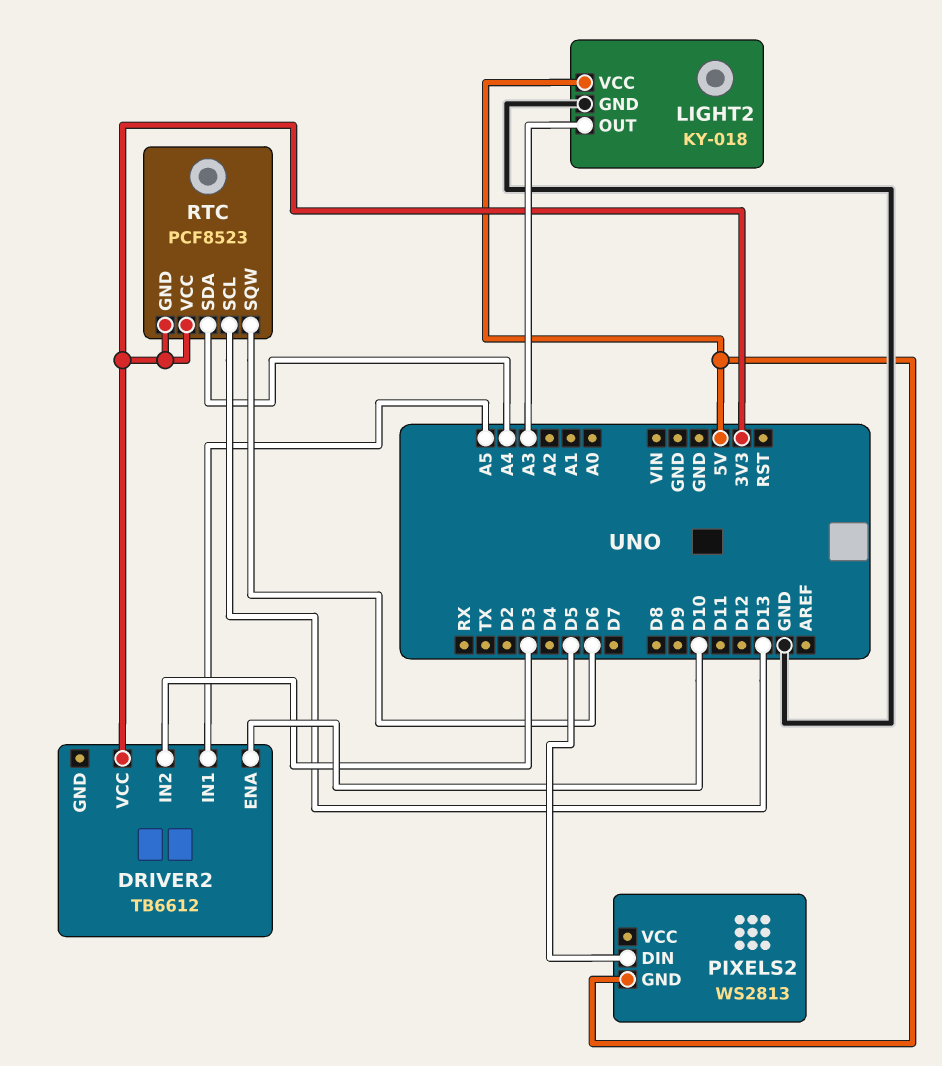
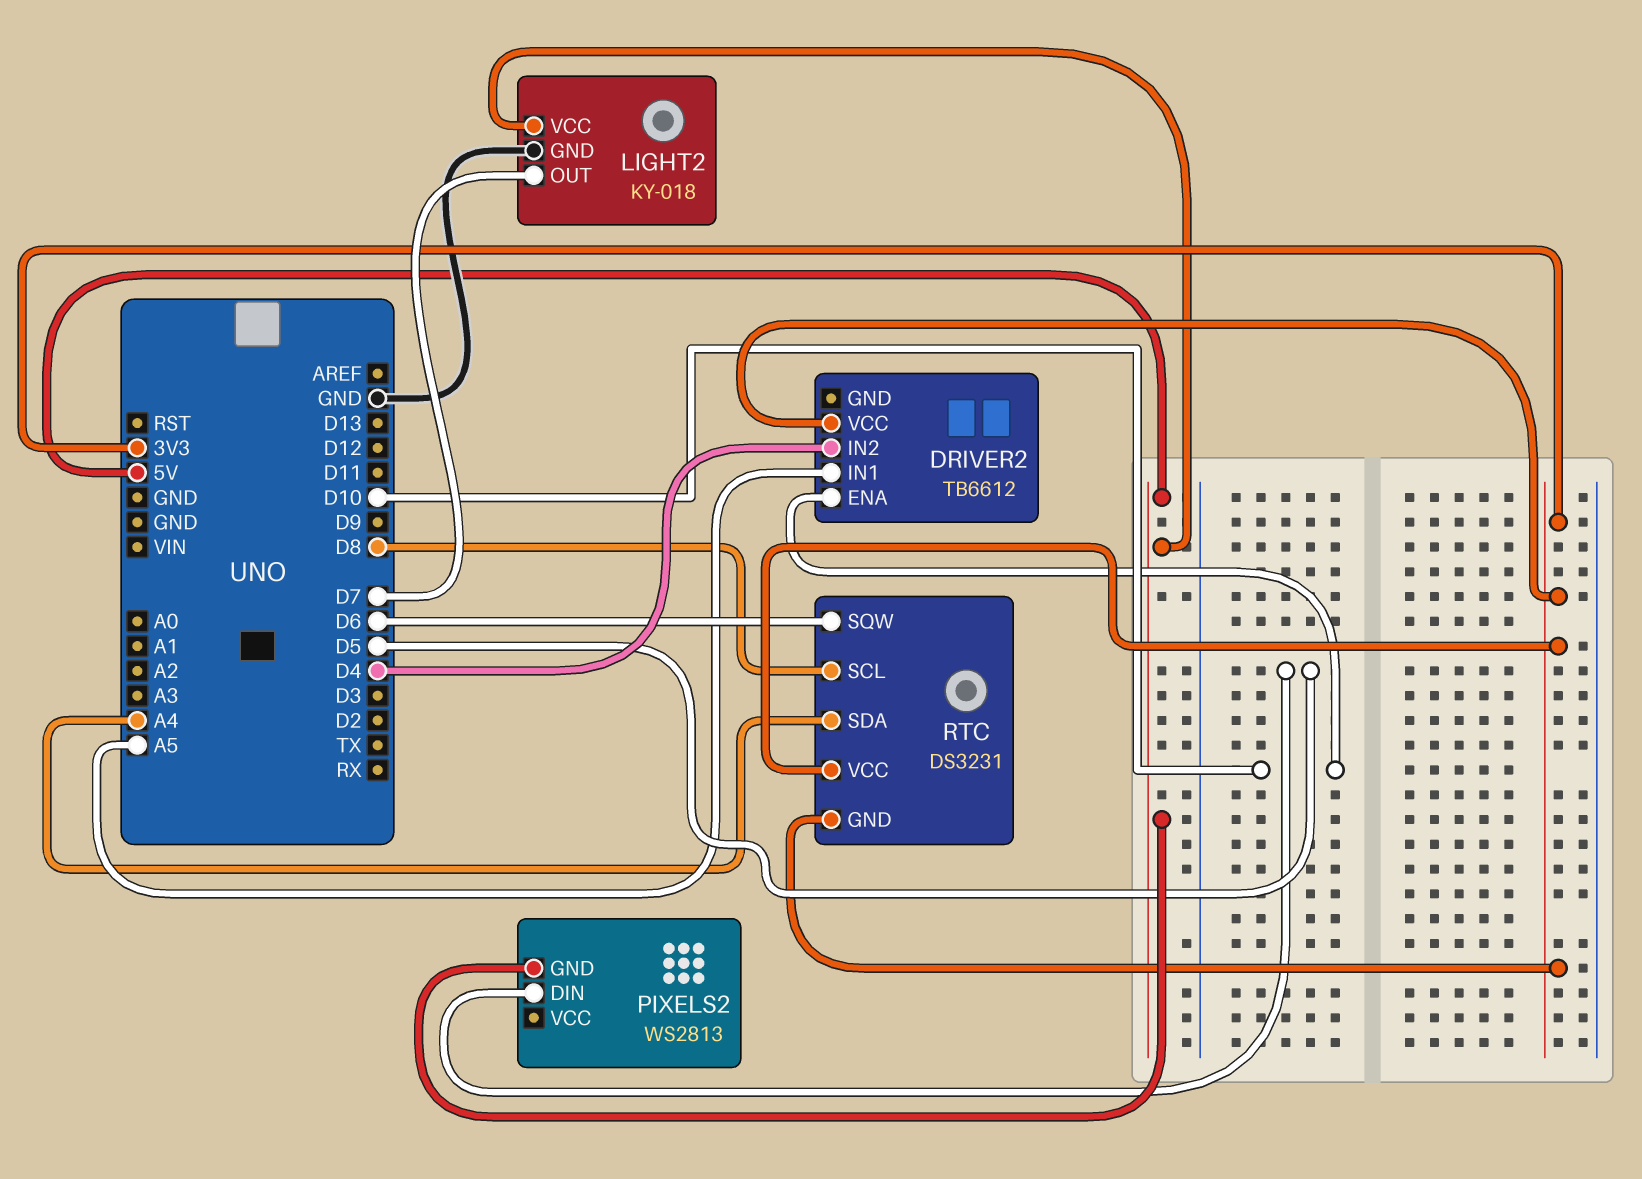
DRIVER2 pin IN2: D3 -> D4
LIGHT2 pin OUT: A3 -> D7
RTC: PCF8523 -> DS3231
RTC pin SCL: D13 -> D8

